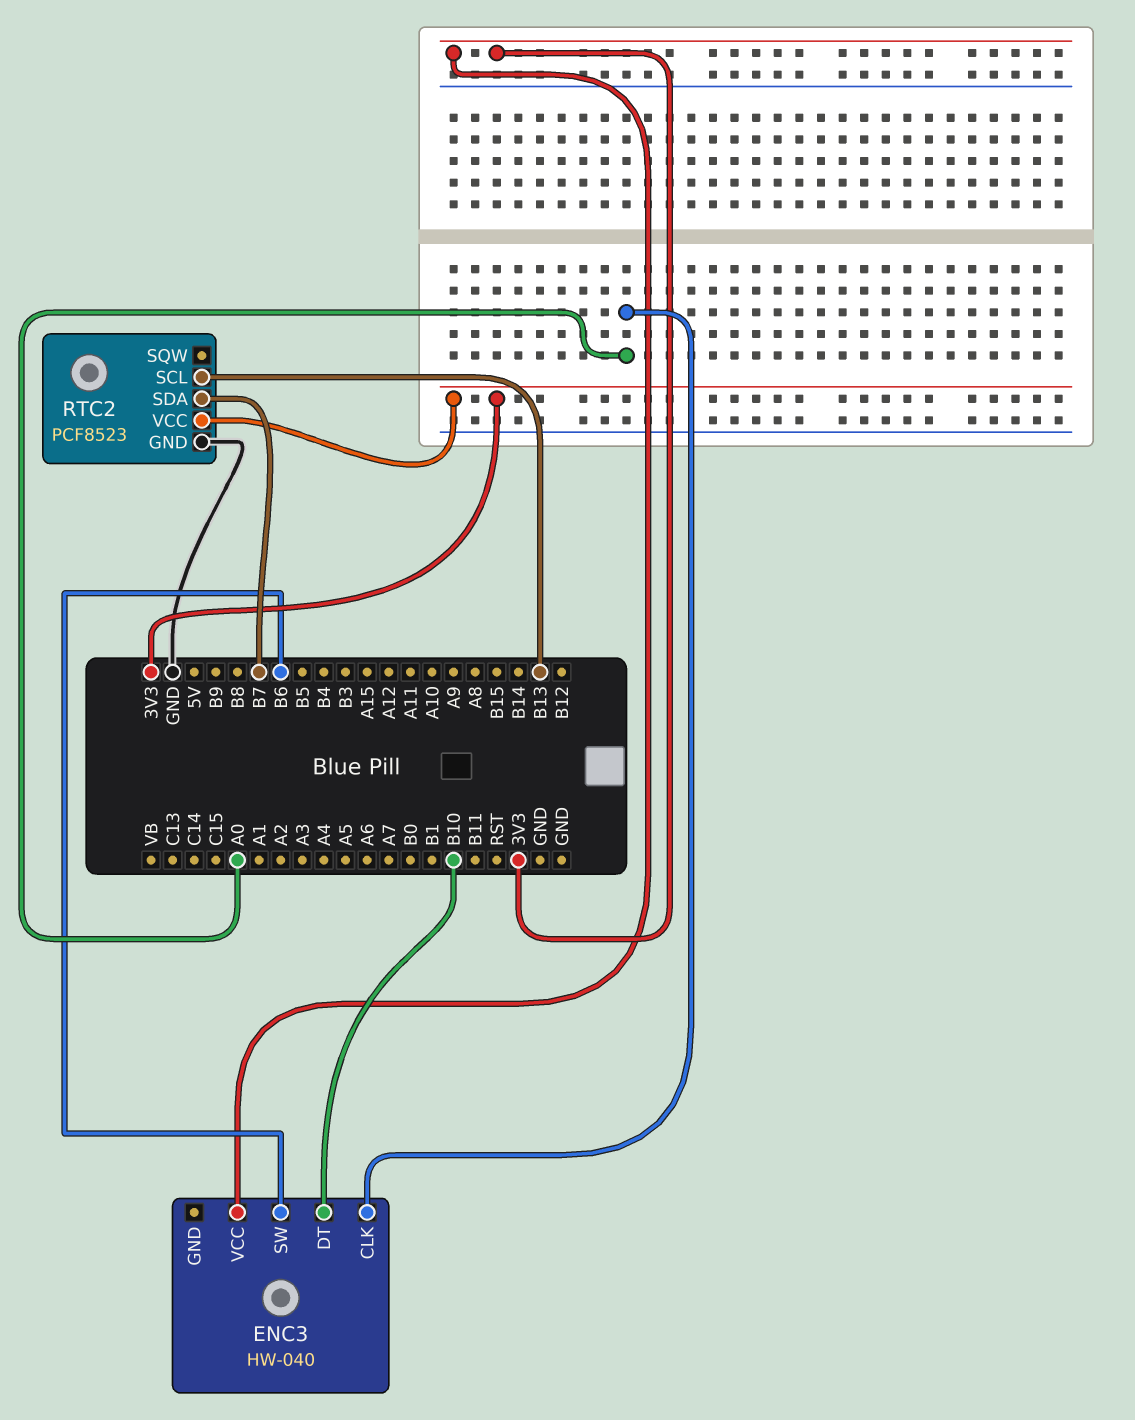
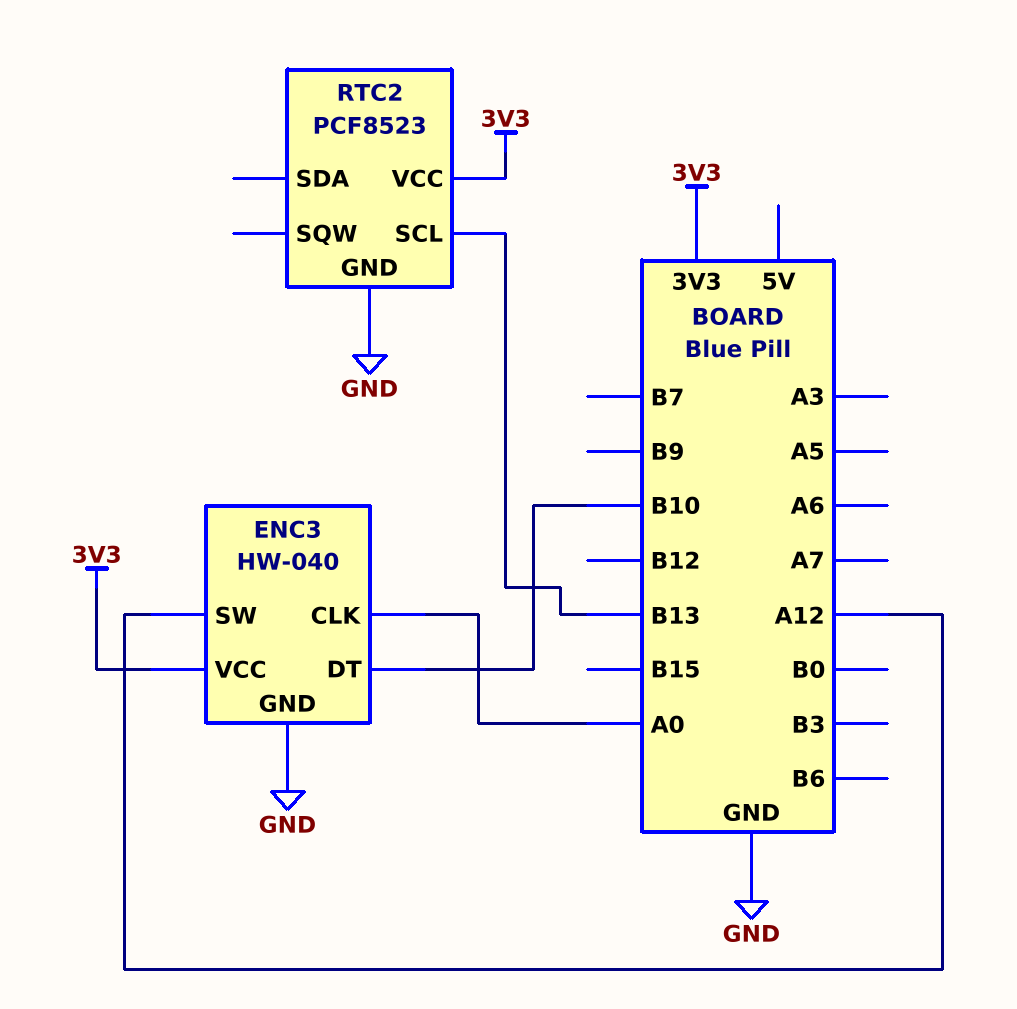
ENC3 pin GND: none -> GND
ENC3 pin SW: B6 -> A12
RTC2 pin SDA: B7 -> none

